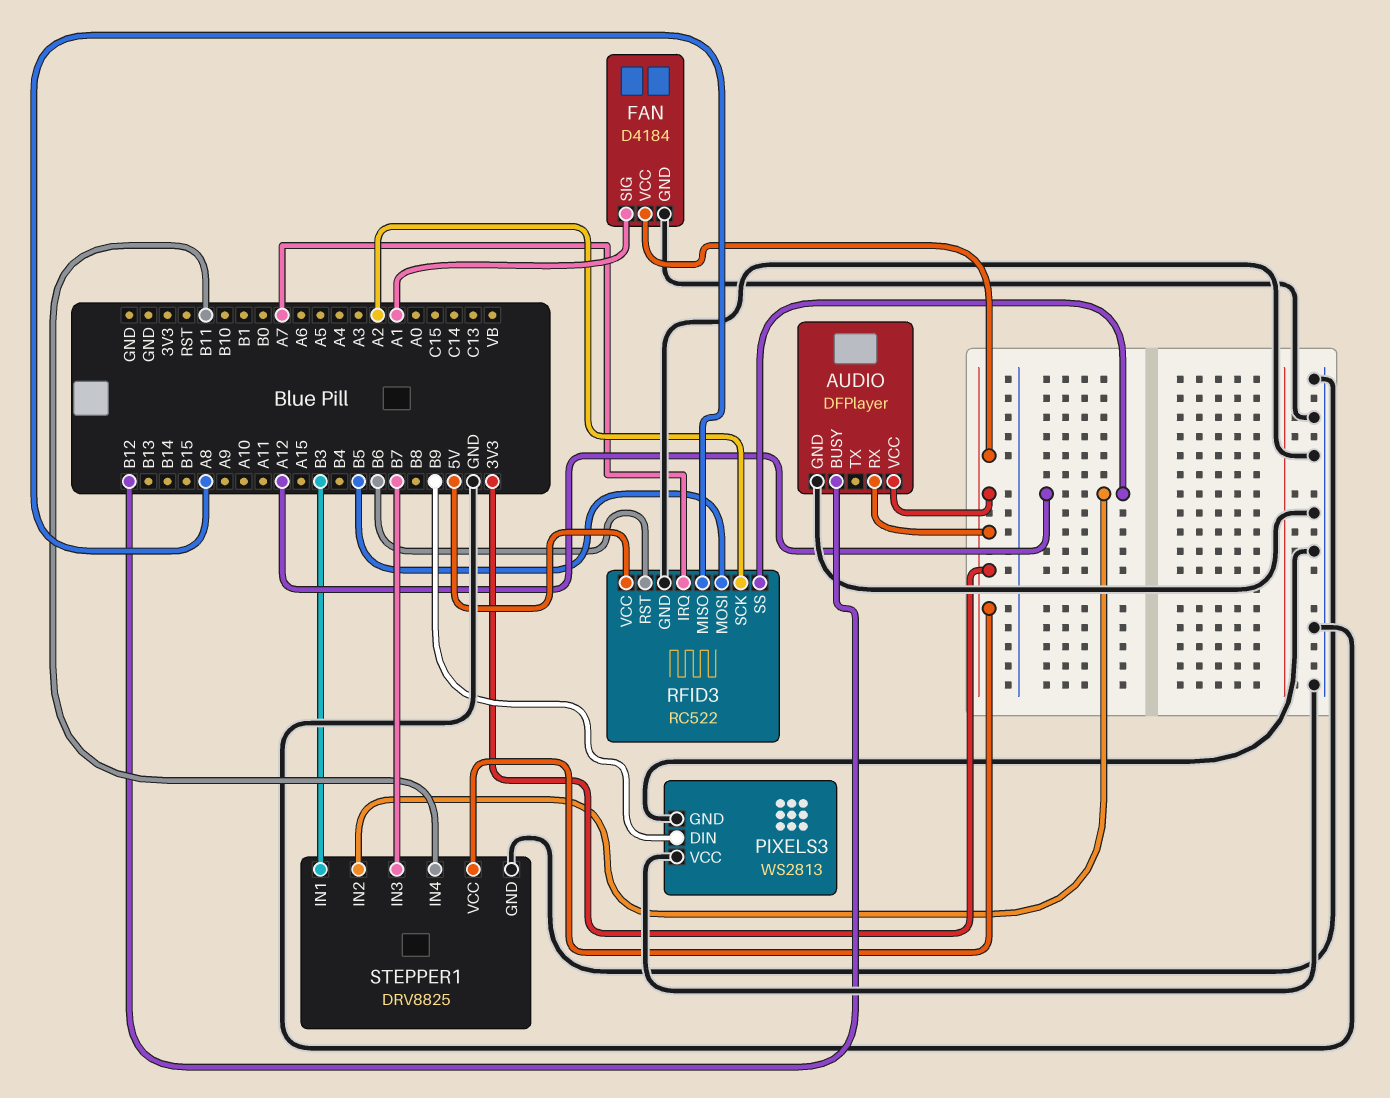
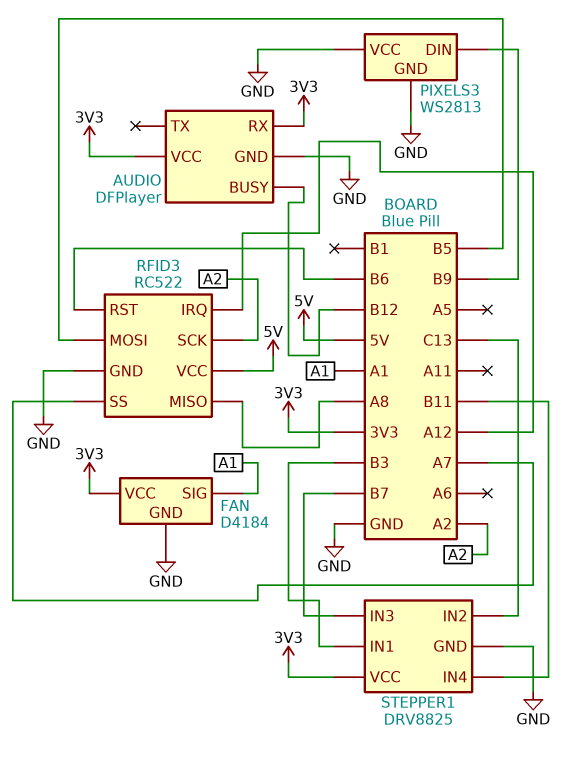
RFID3 pin IRQ: A7 -> A12
RFID3 pin SS: A12 -> A7
STEPPER1 pin IN2: A12 -> C13

